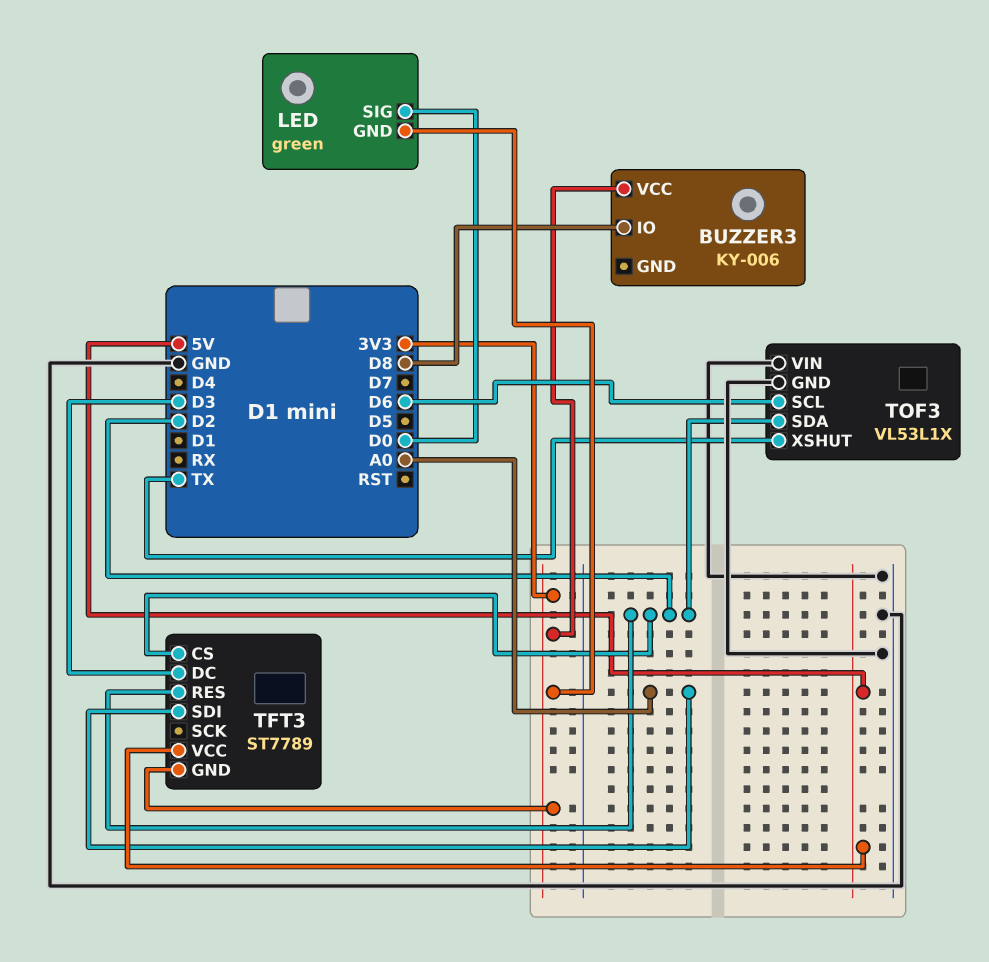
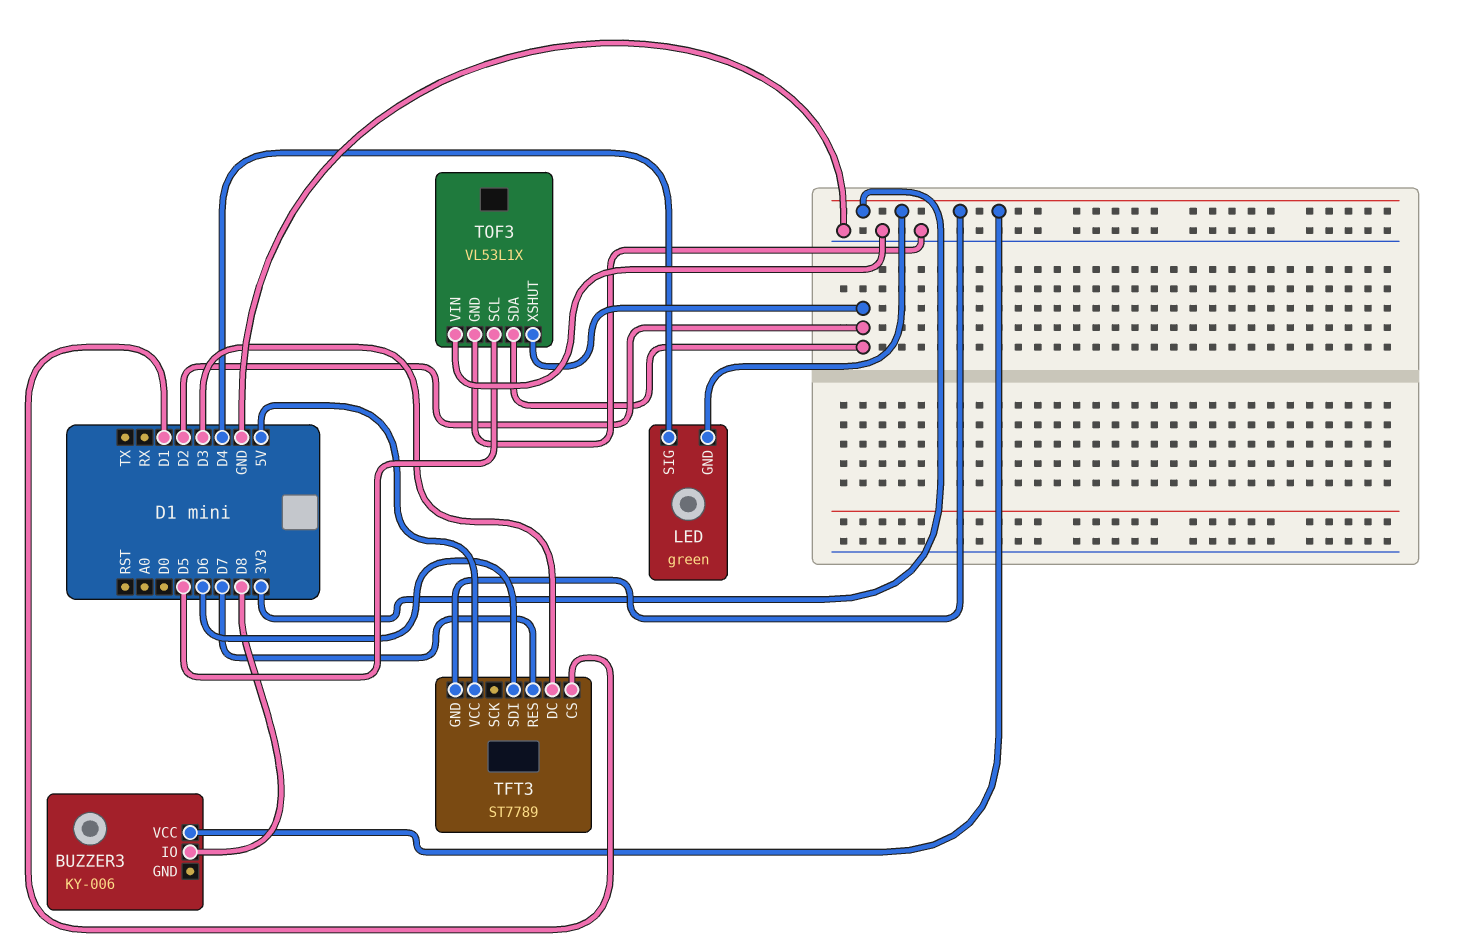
LED pin SIG: D0 -> D4
TFT3 pin CS: D2 -> D1
TFT3 pin RES: D2 -> D7
TFT3 pin SDI: A0 -> D6
TOF3 pin SCL: D6 -> D5
TOF3 pin XSHUT: TX -> D2

